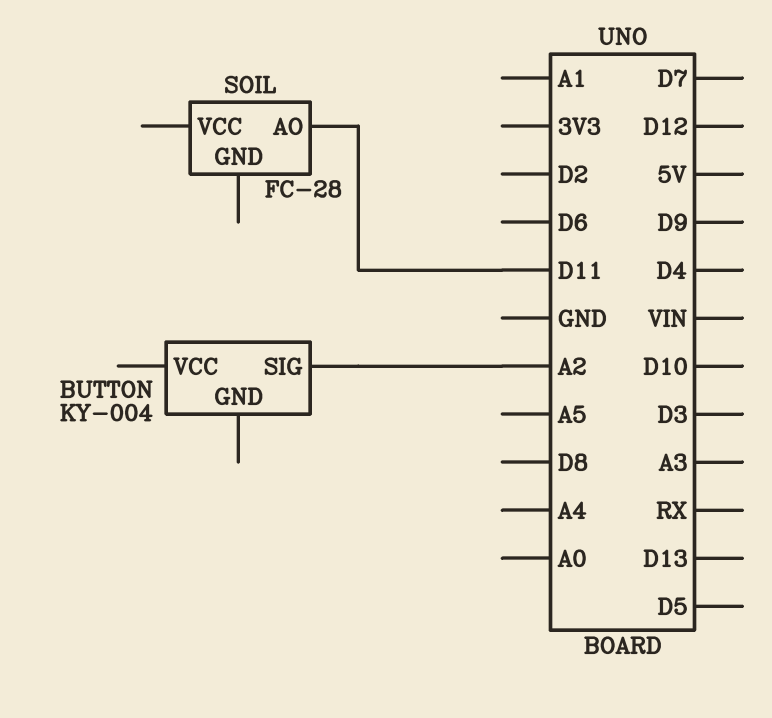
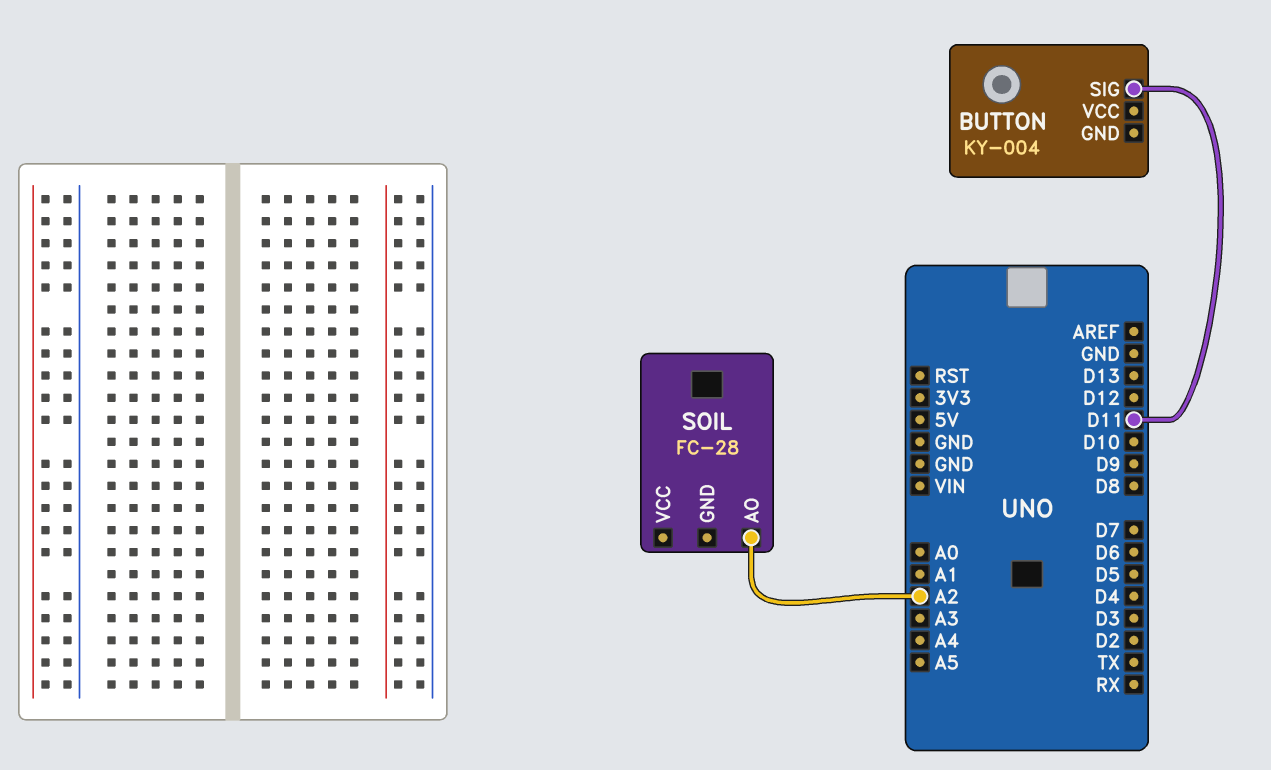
BUTTON pin SIG: A2 -> D11
SOIL pin AO: D11 -> A2

